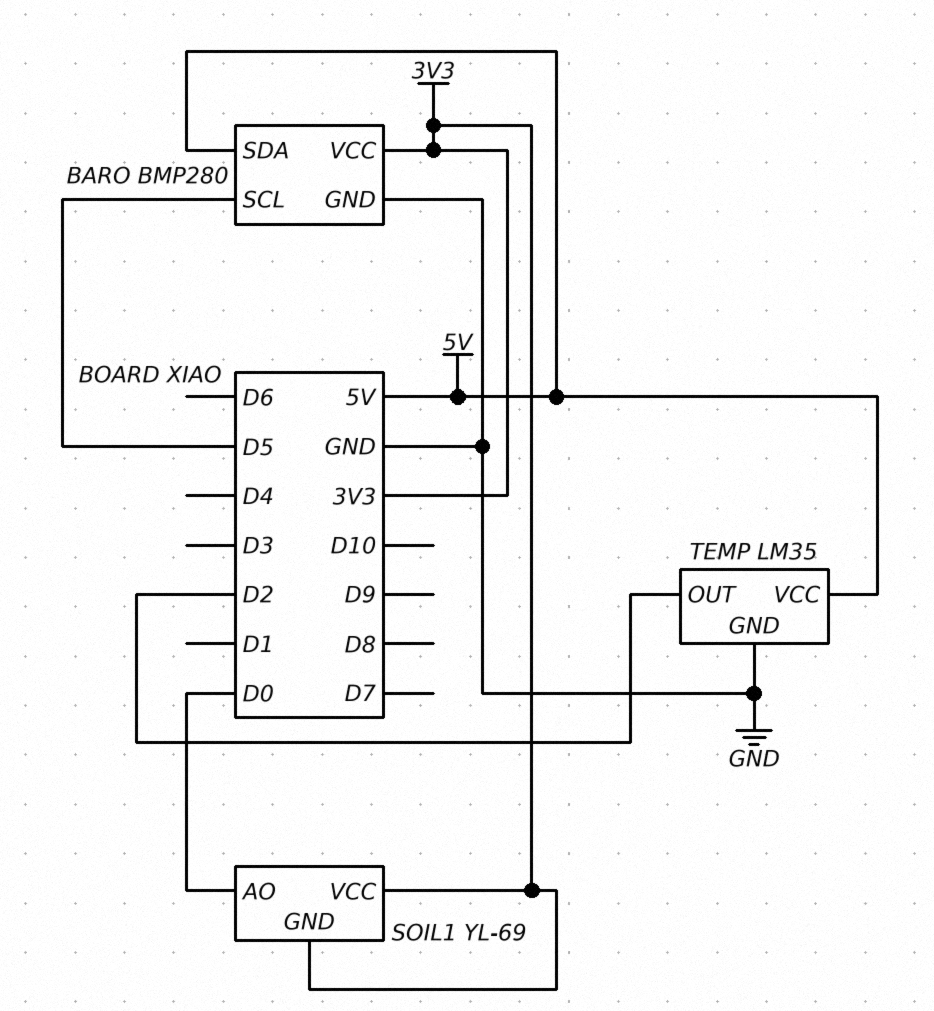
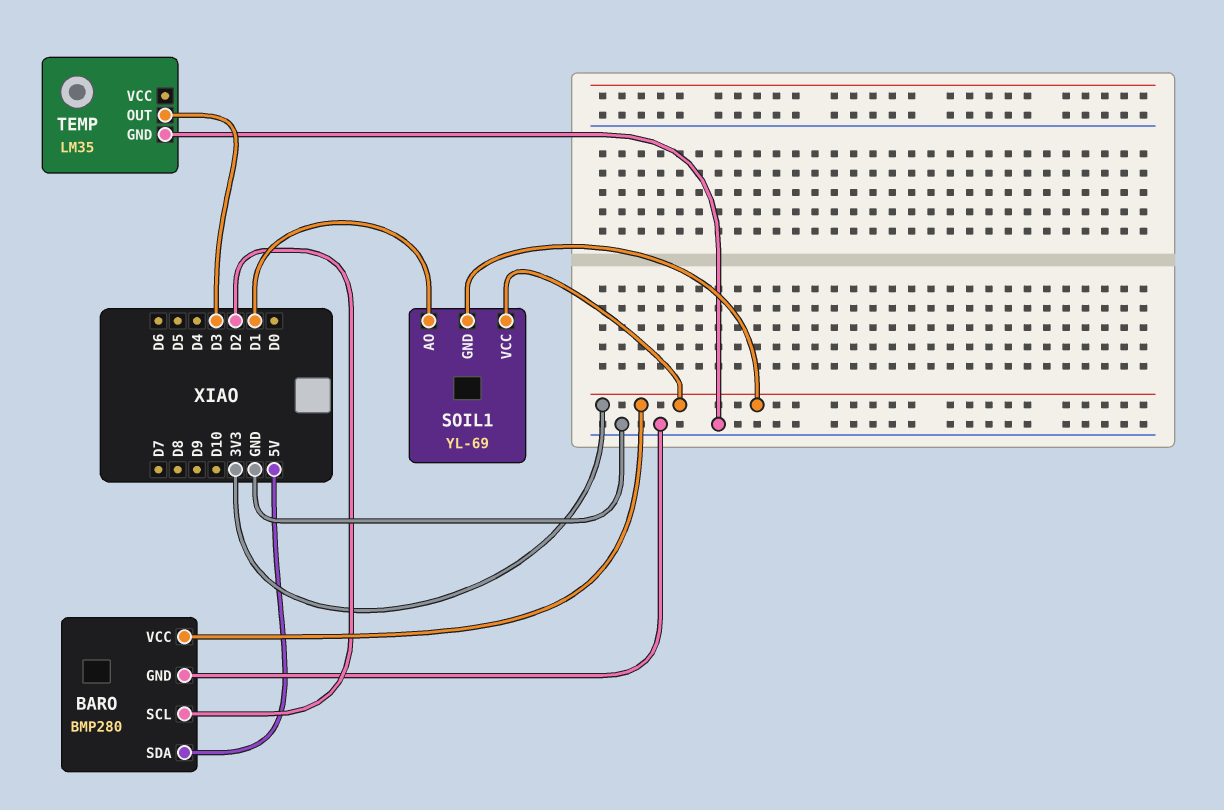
BARO pin SCL: D5 -> D2
SOIL1 pin AO: D0 -> D1
TEMP pin OUT: D2 -> D3
TEMP pin VCC: 5V -> none

